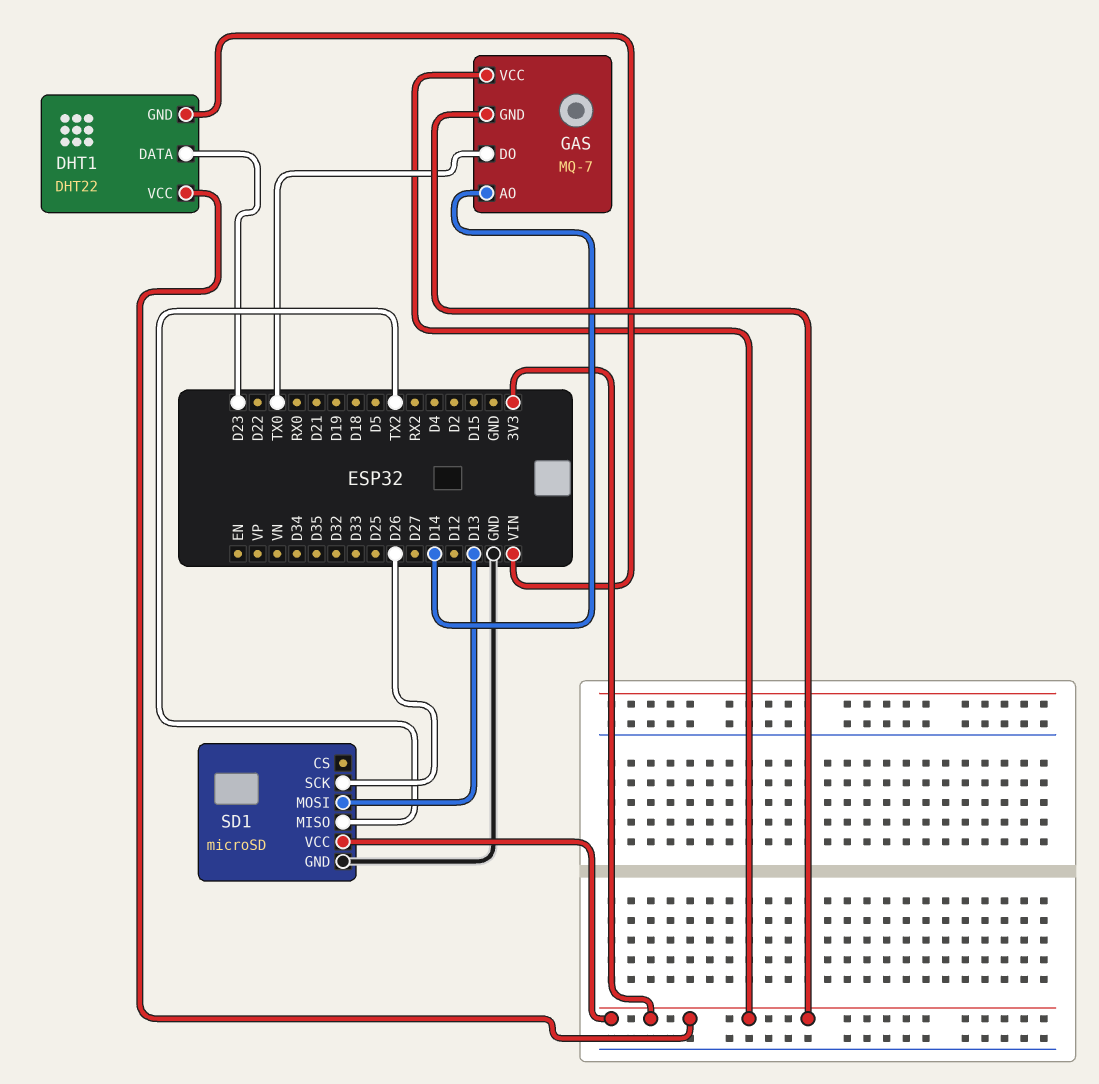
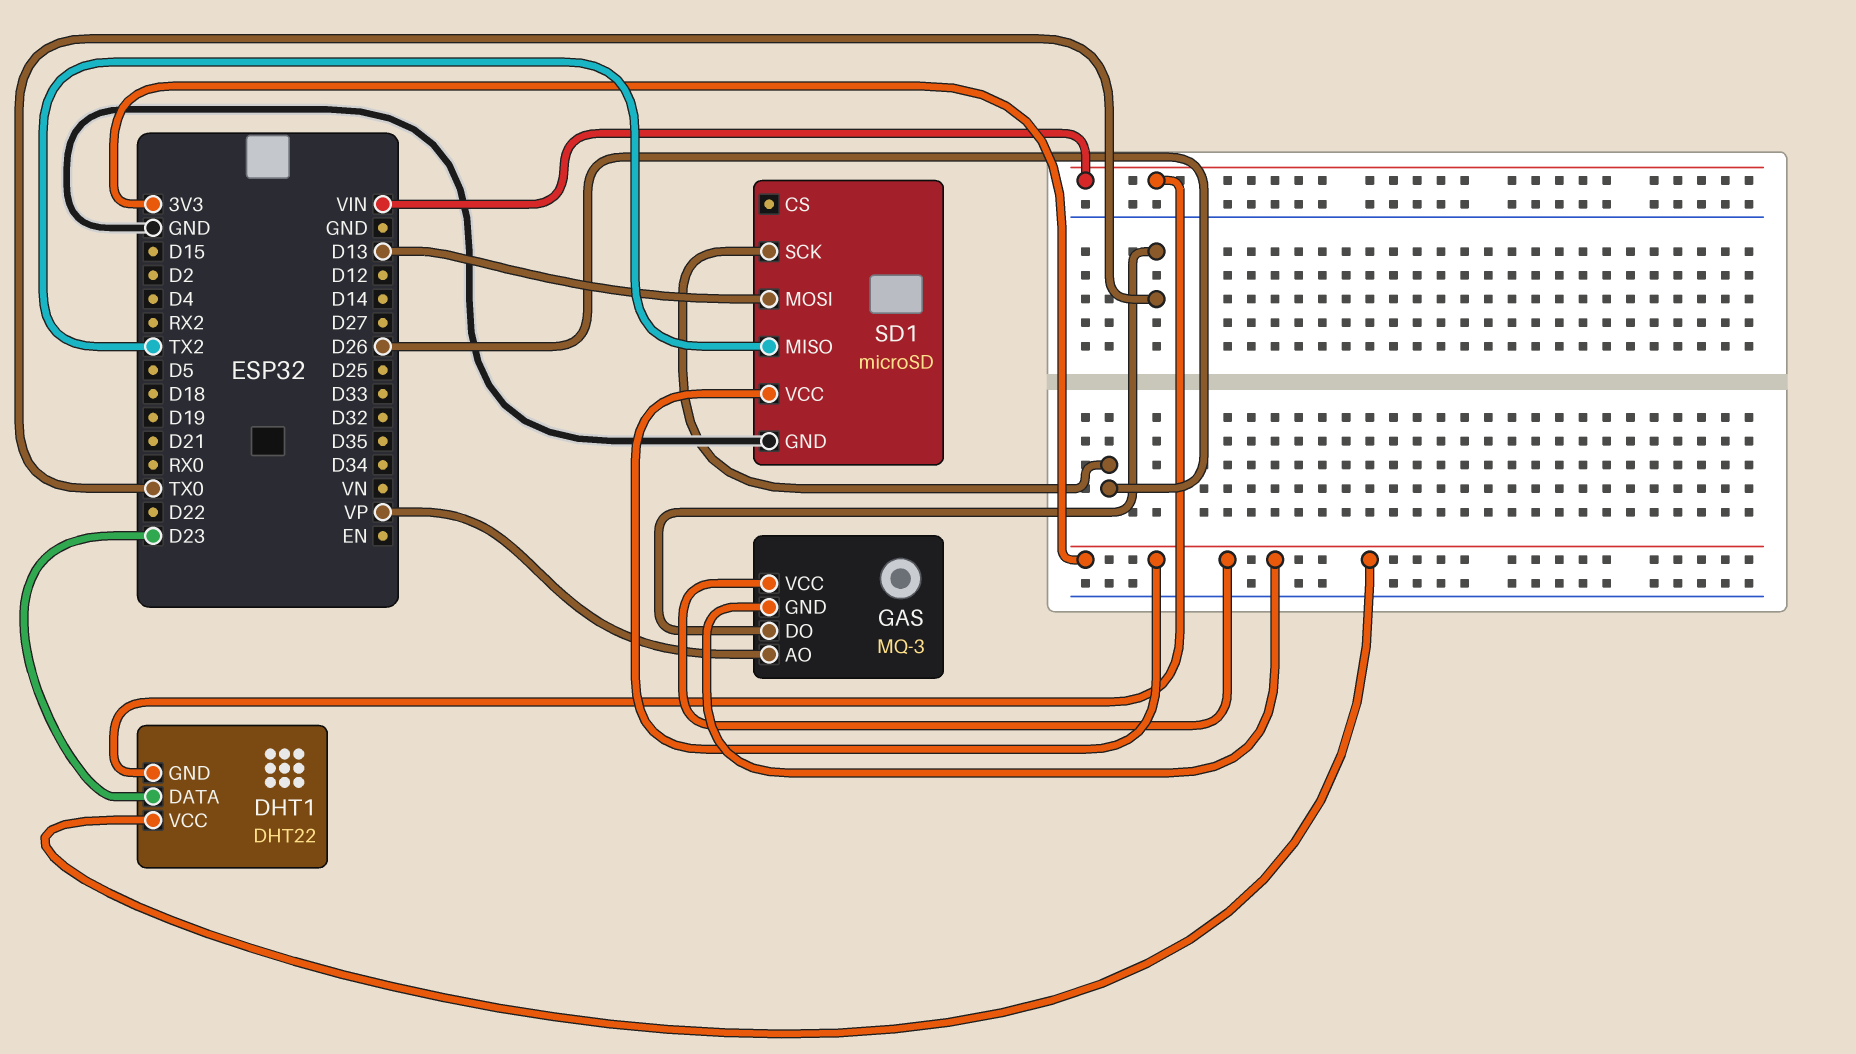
GAS: MQ-7 -> MQ-3
GAS pin AO: D14 -> VP

